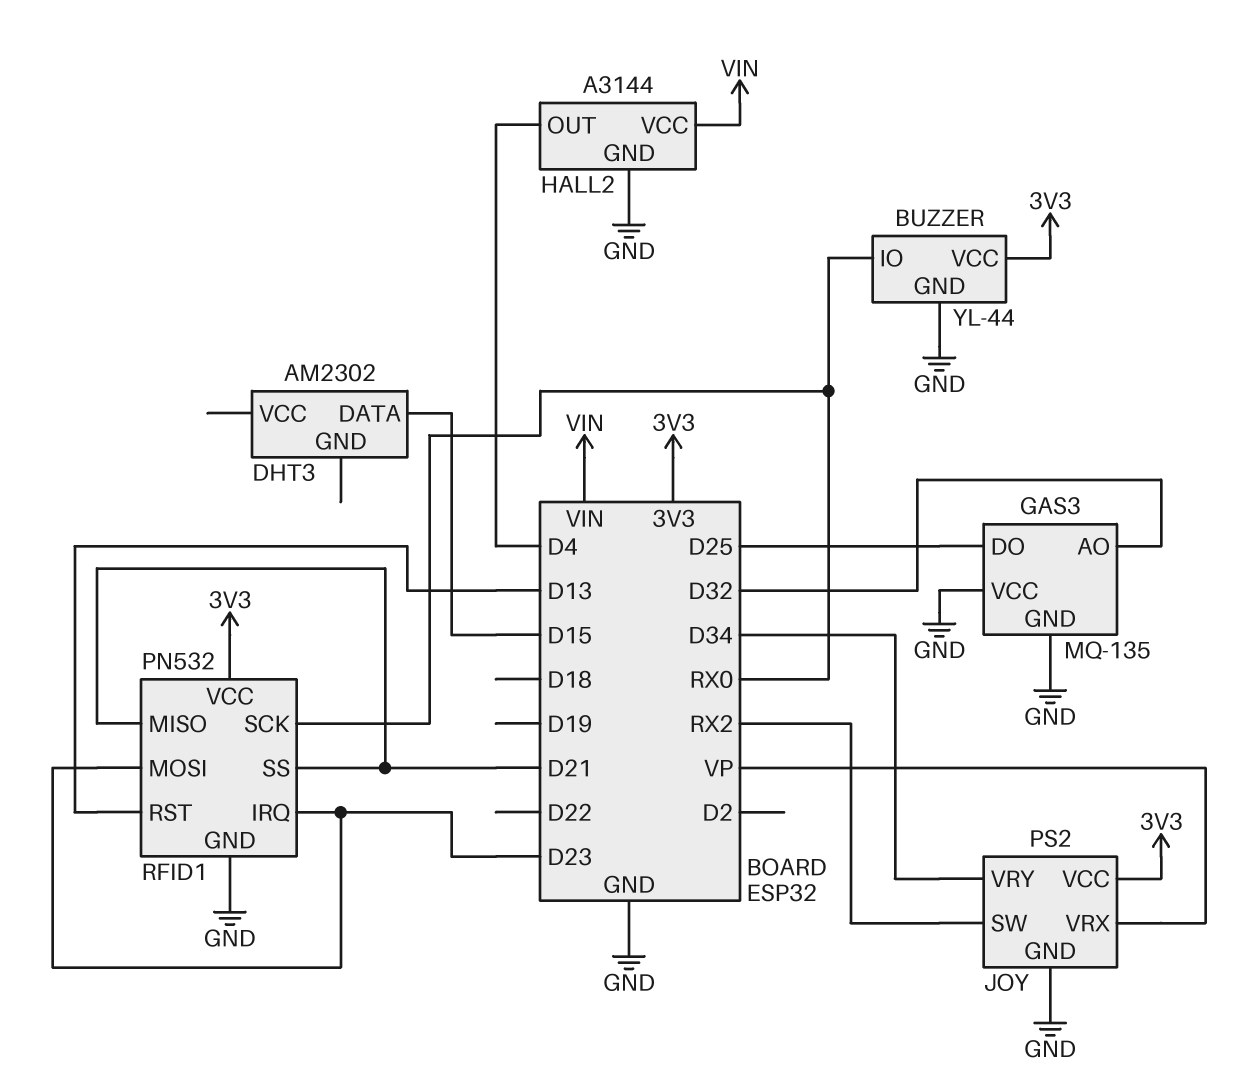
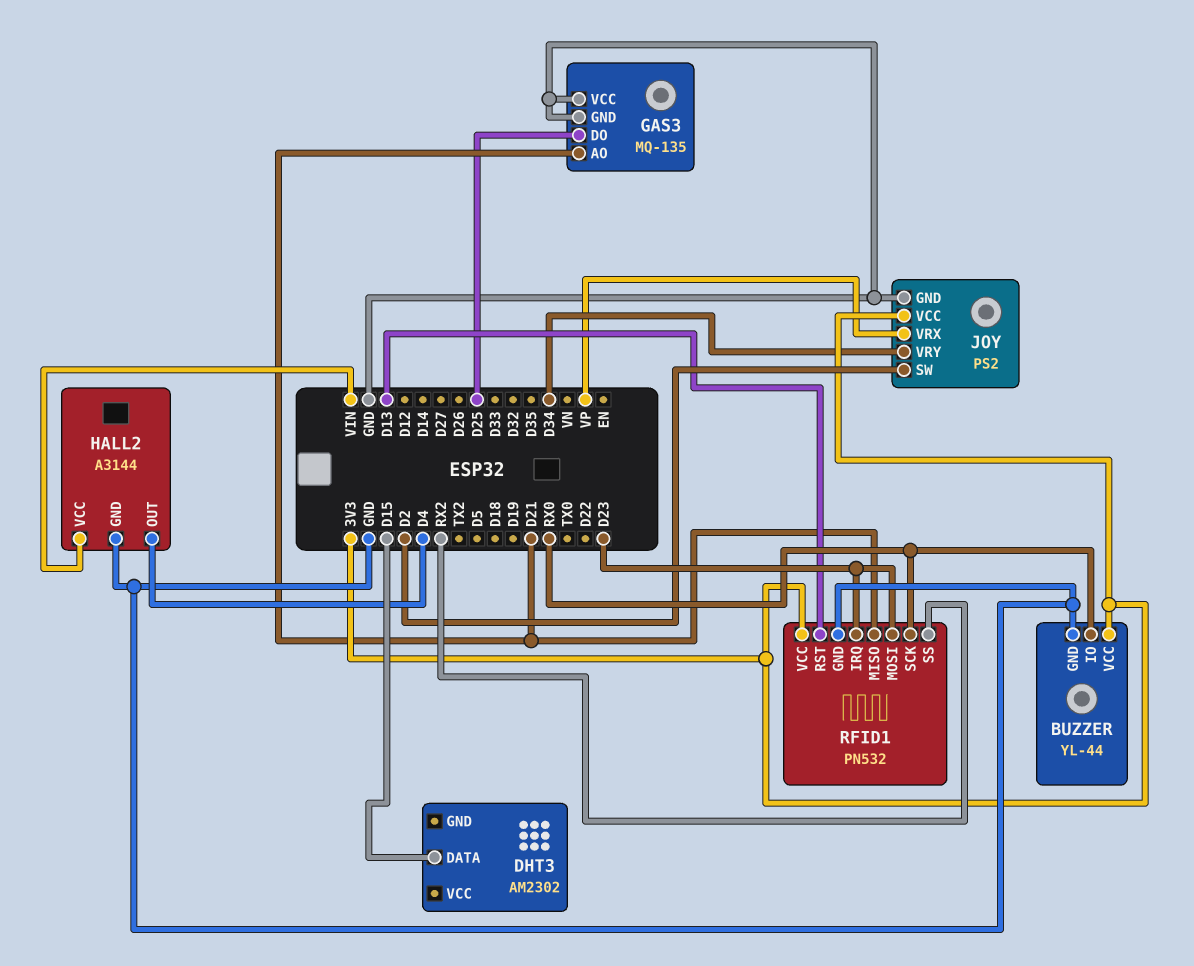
GAS3 pin AO: D32 -> D21
JOY pin SW: RX2 -> D2
RFID1 pin SS: D21 -> RX2

